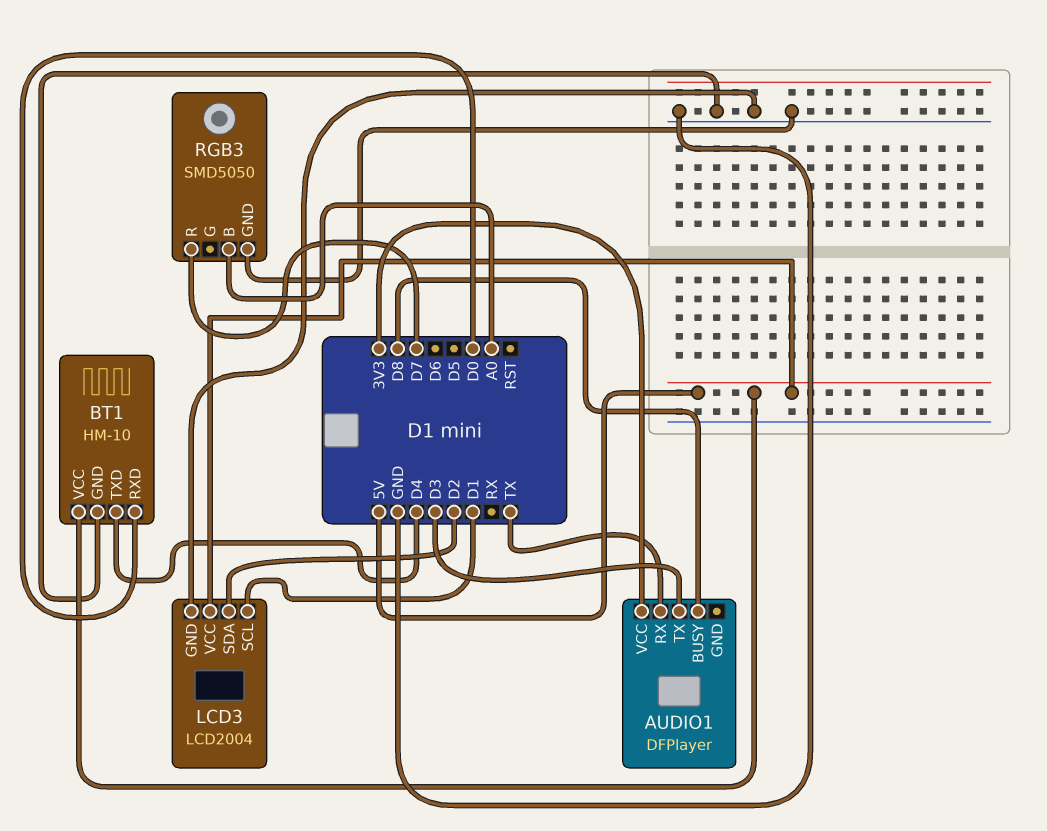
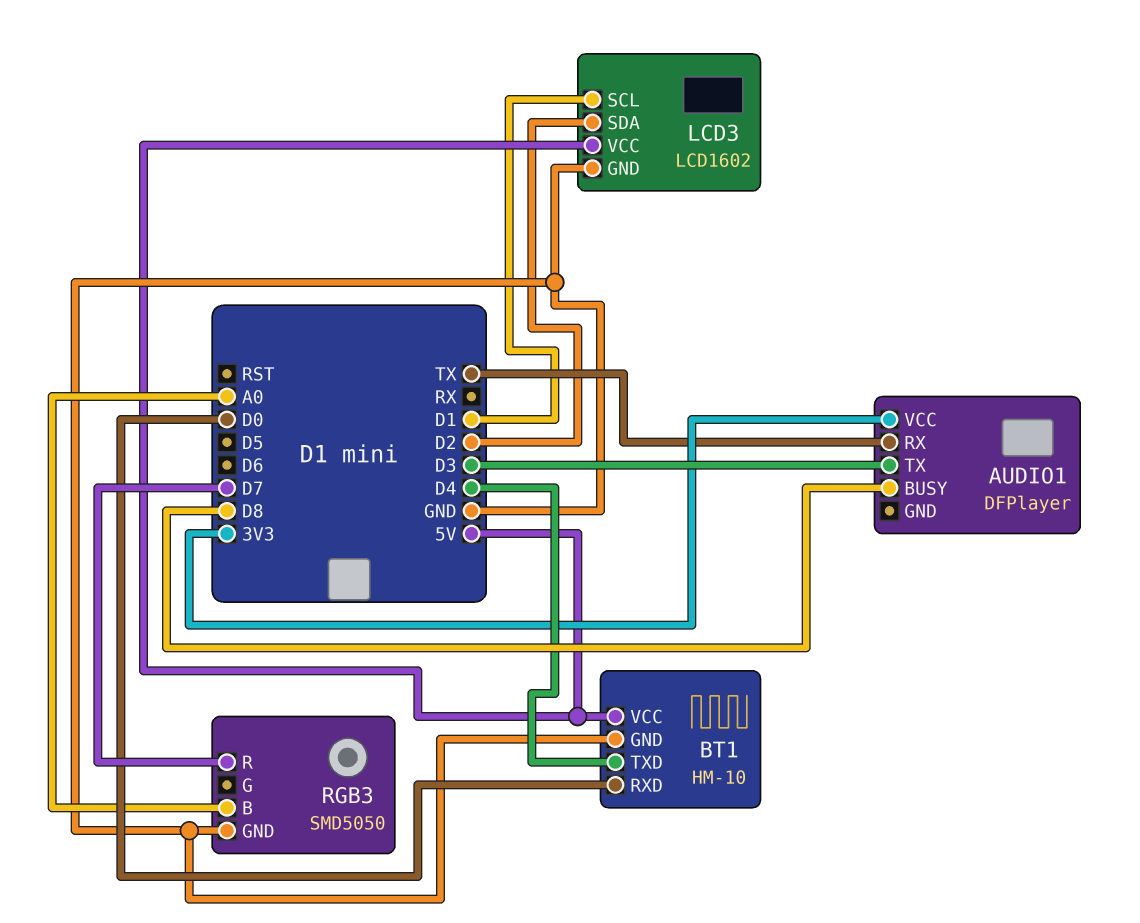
LCD3: LCD2004 -> LCD1602

